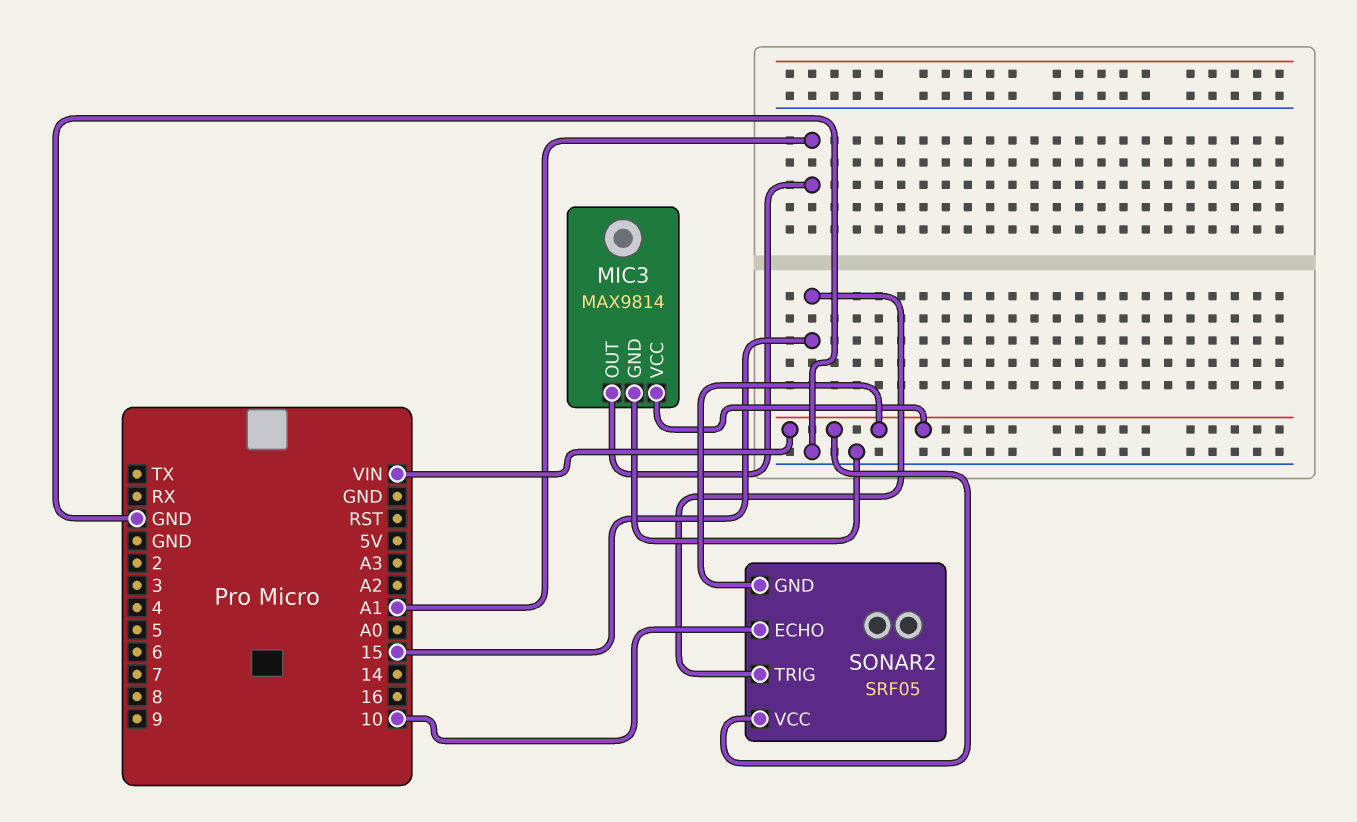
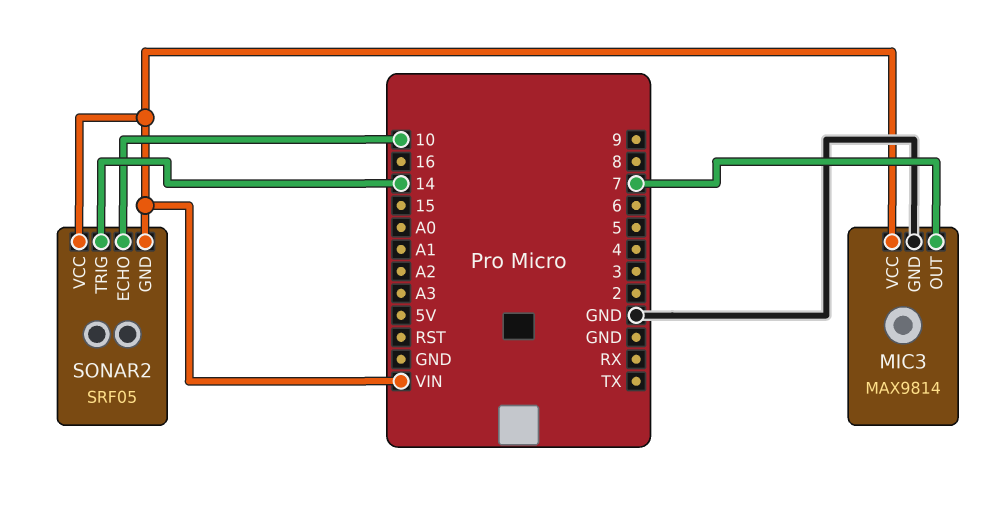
MIC3 pin OUT: A1 -> 7
SONAR2 pin TRIG: 15 -> 14

